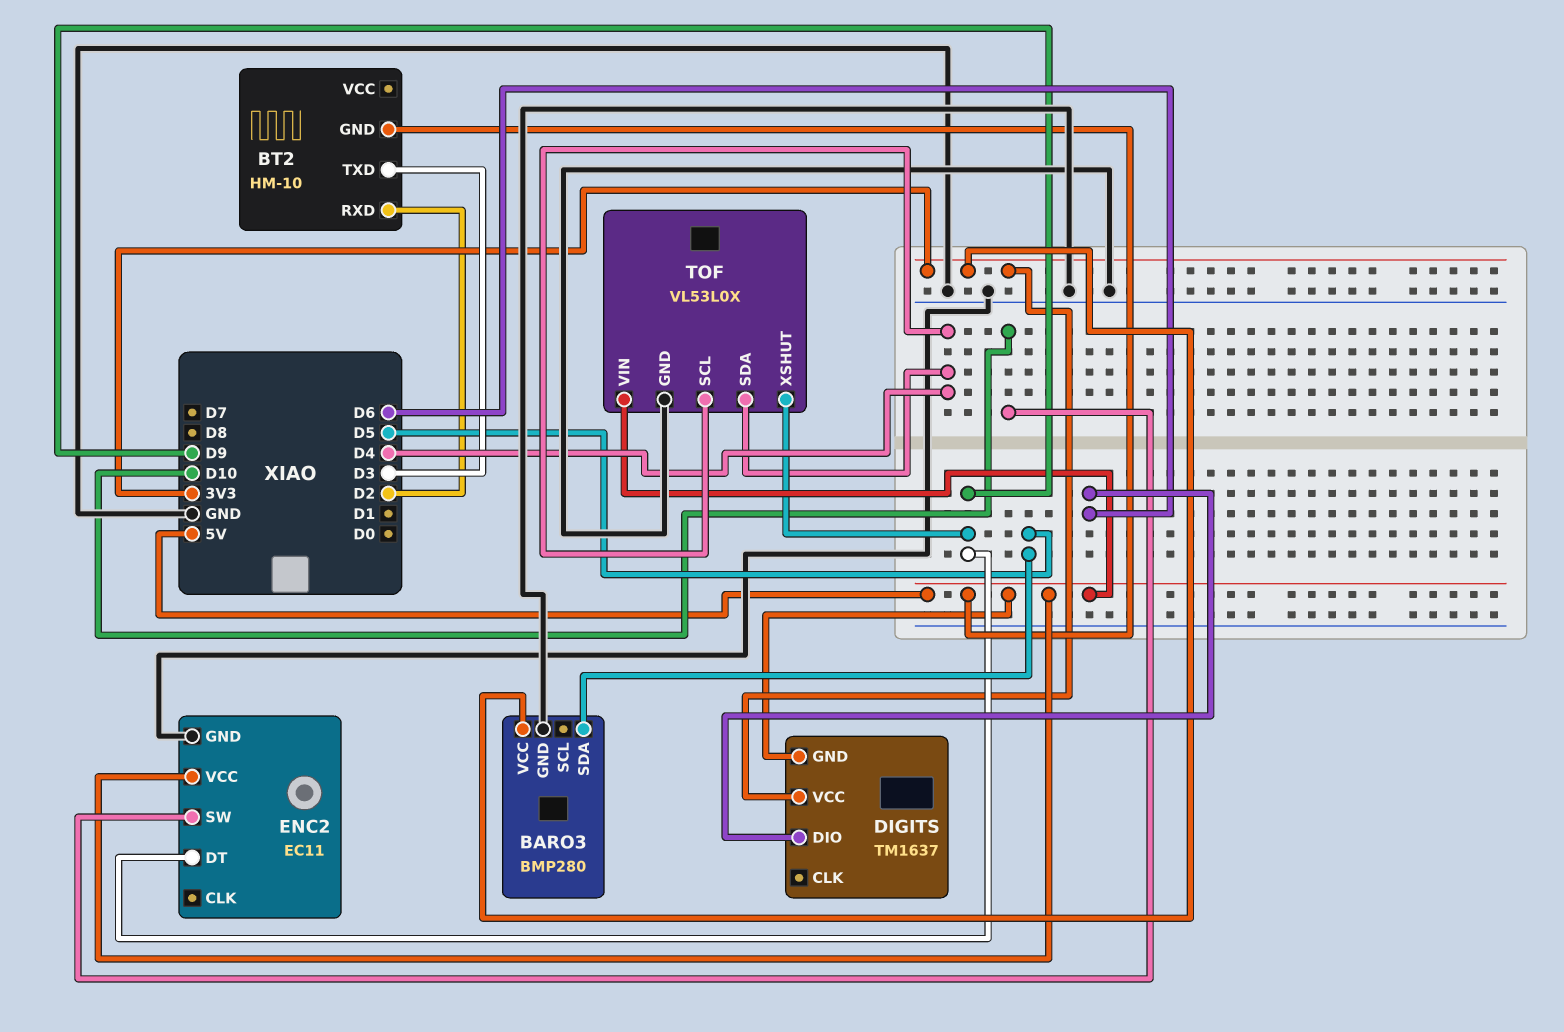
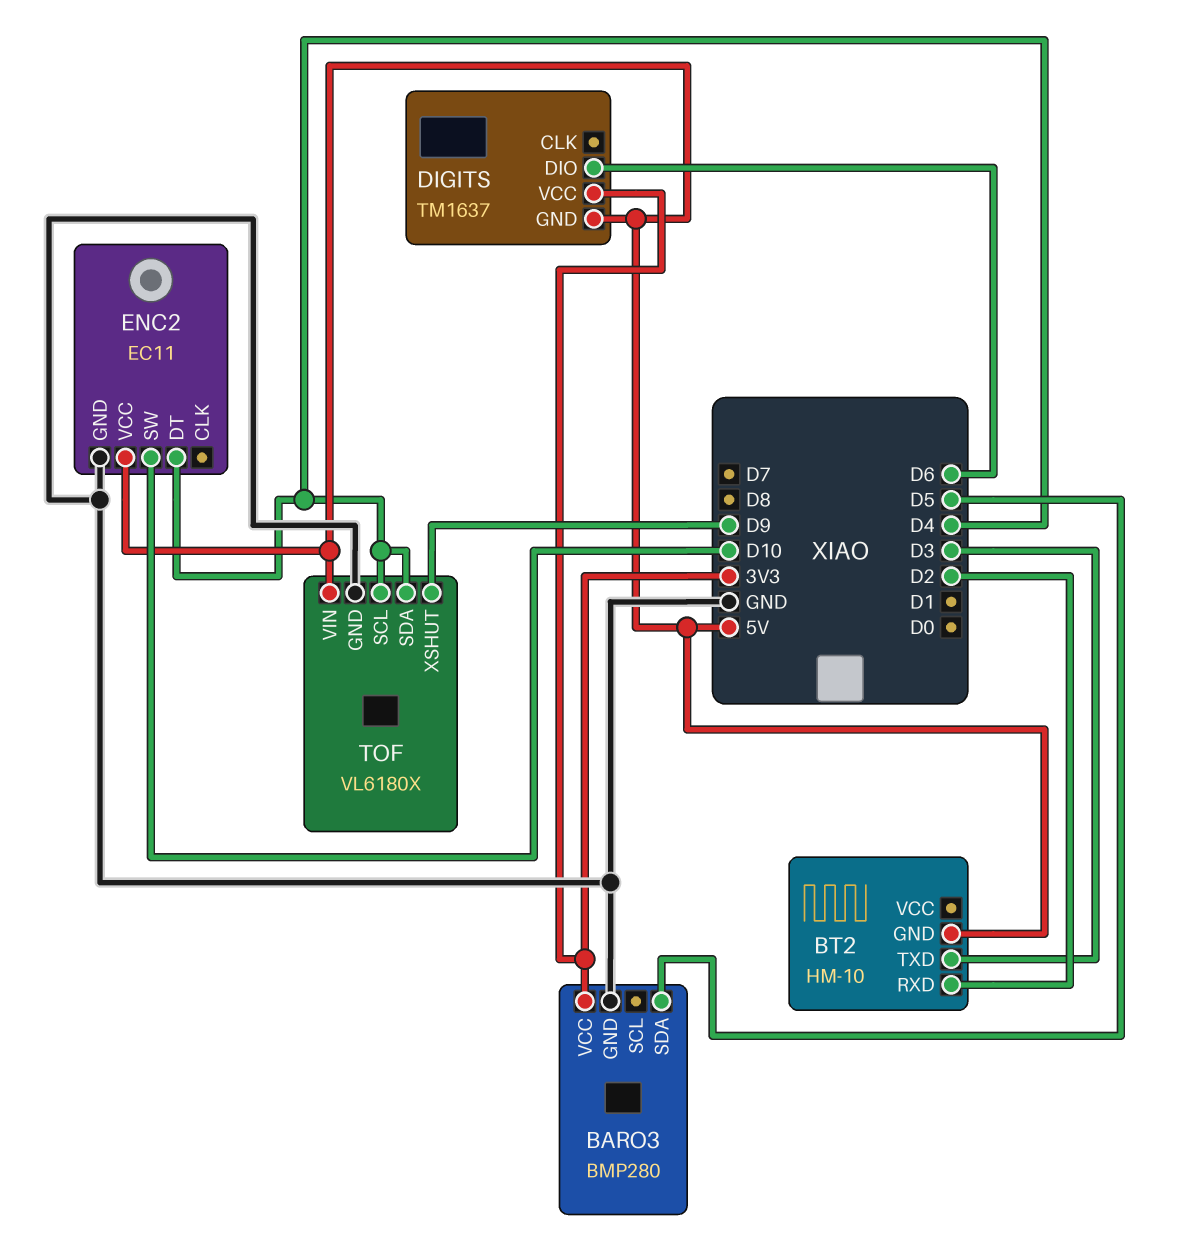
ENC2 pin DT: D9 -> D4
TOF: VL53L0X -> VL6180X

